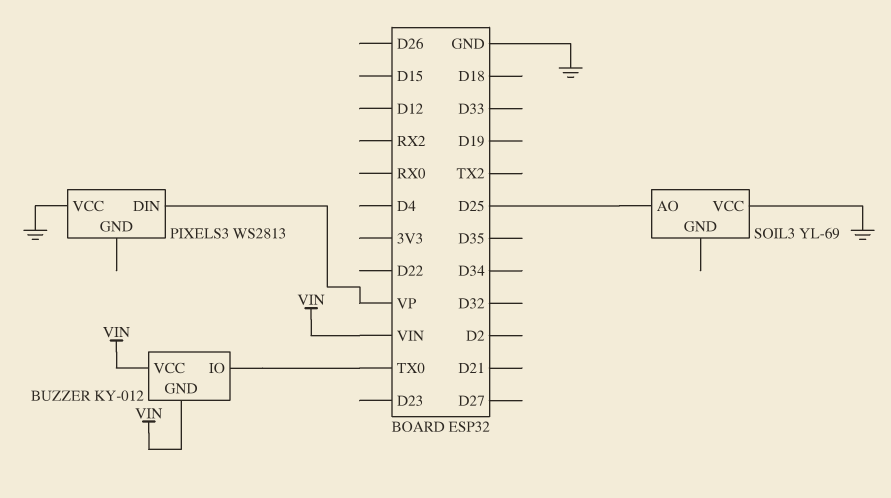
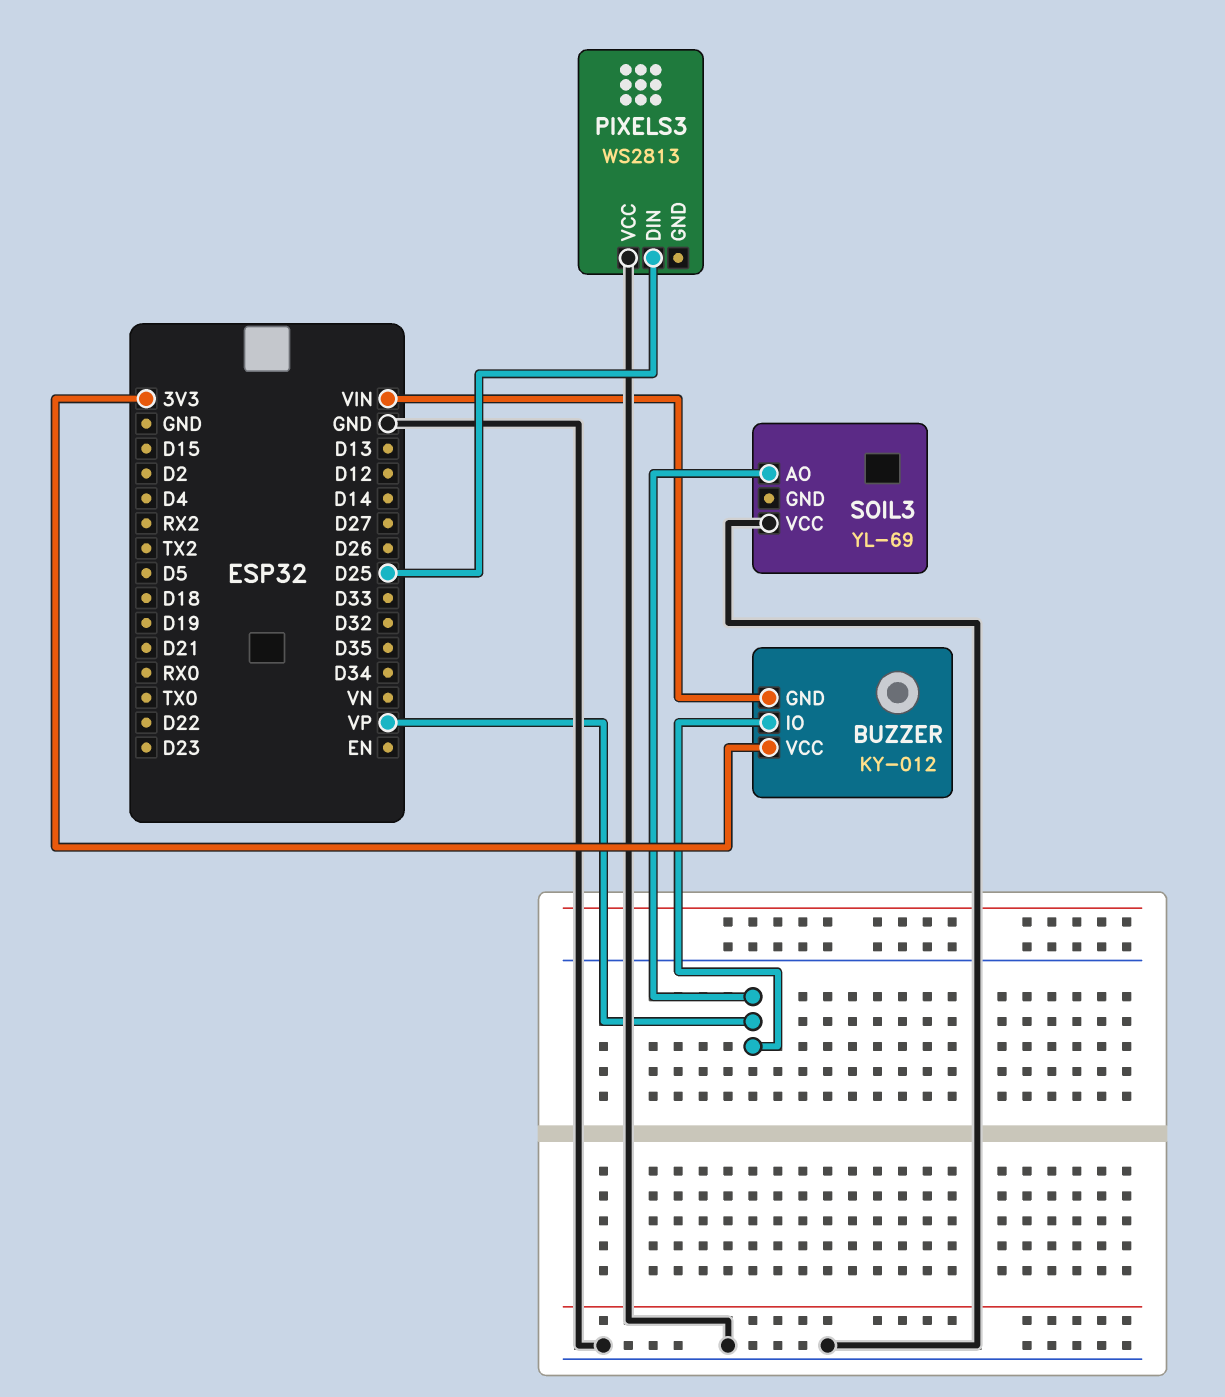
BUZZER pin IO: TX0 -> VP
BUZZER pin VCC: VIN -> 3V3
PIXELS3 pin DIN: VP -> D25
SOIL3 pin AO: D25 -> VP

